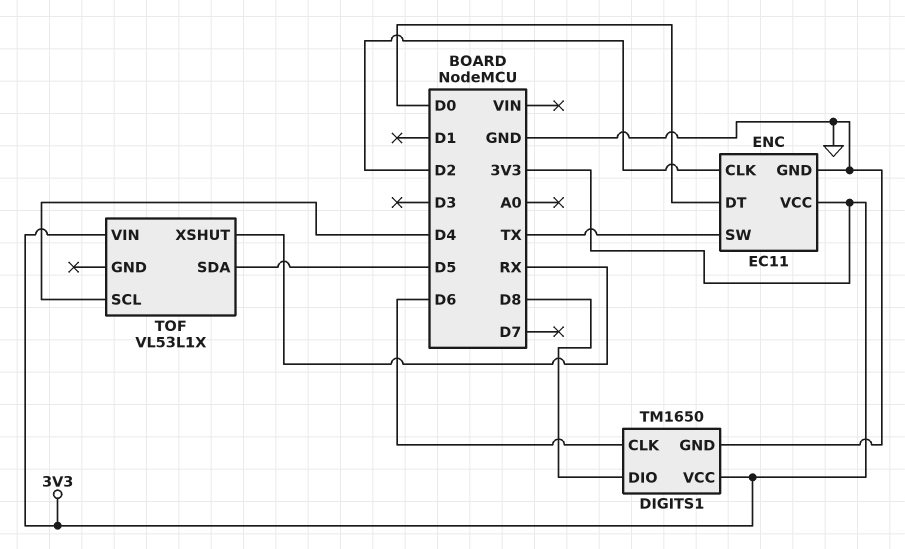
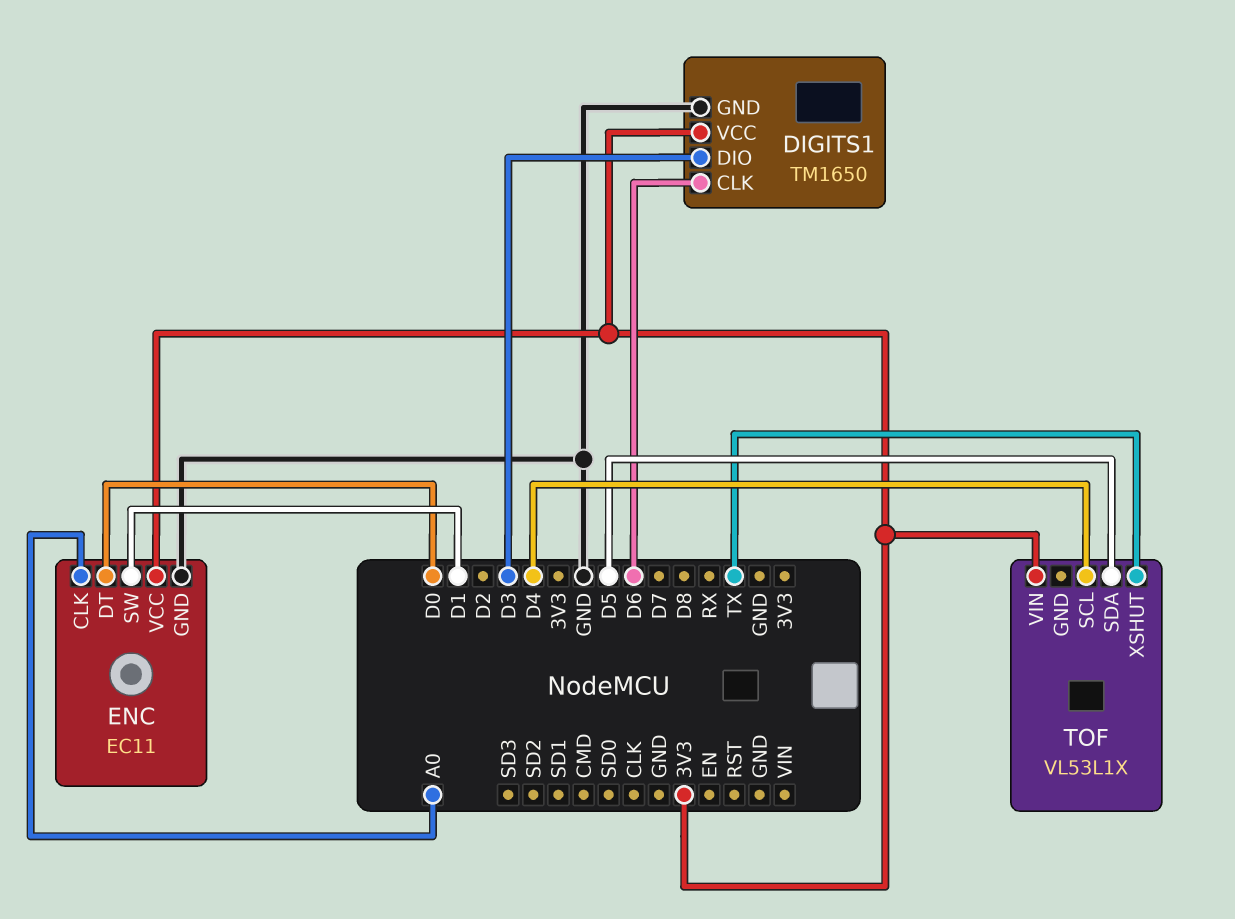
DIGITS1 pin DIO: D8 -> D3
ENC pin CLK: D2 -> A0
ENC pin SW: TX -> D1
TOF pin XSHUT: RX -> TX

